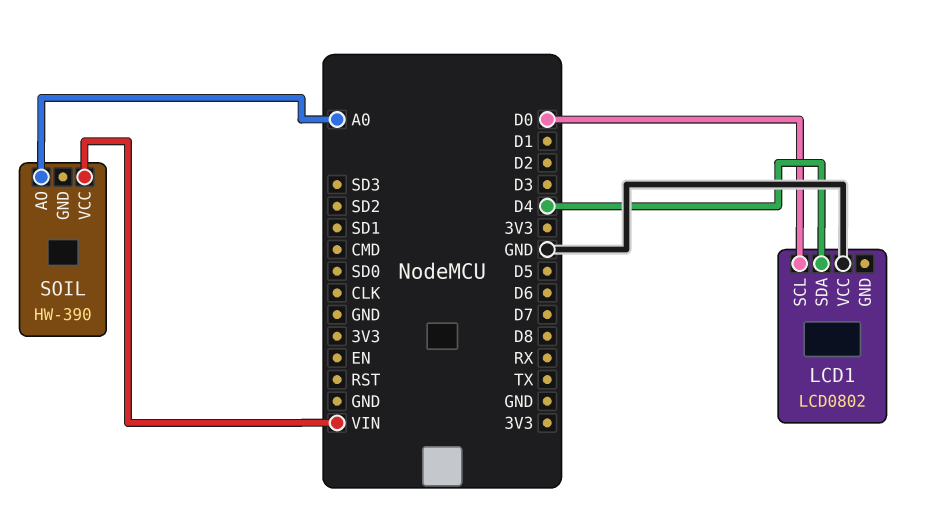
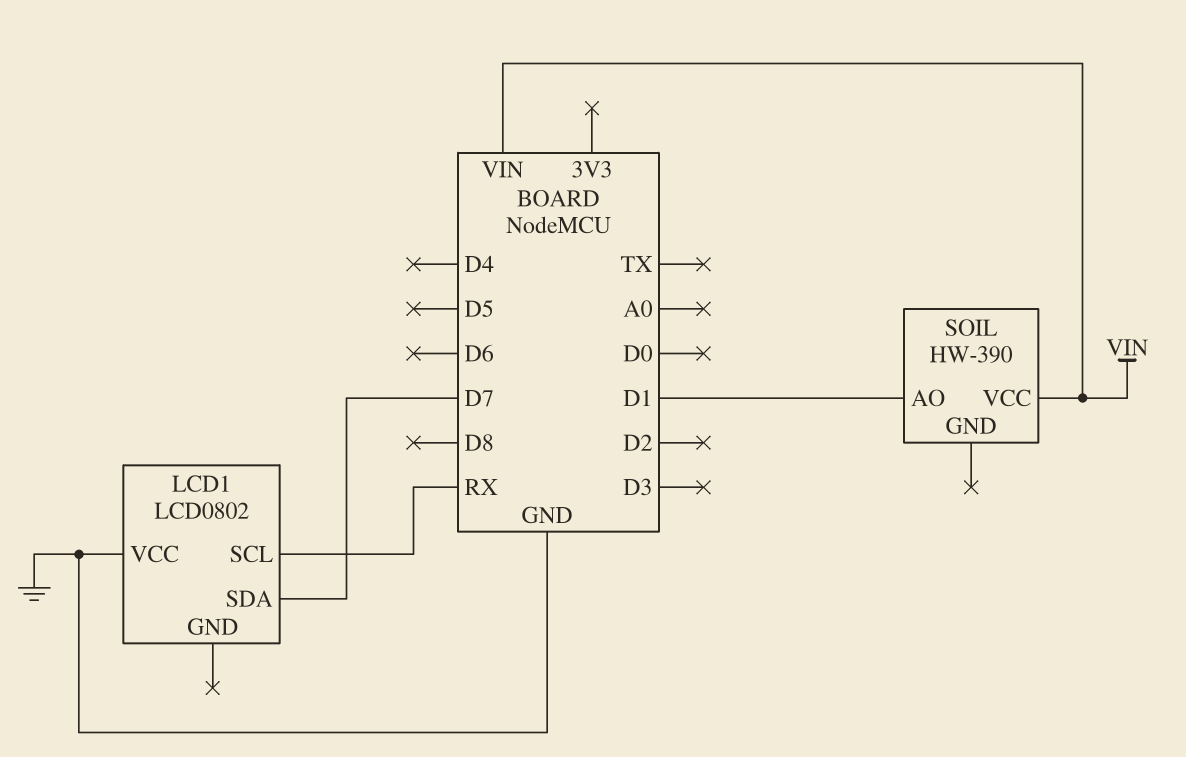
LCD1 pin SCL: D0 -> RX
LCD1 pin SDA: D4 -> D7
SOIL pin AO: A0 -> D1

